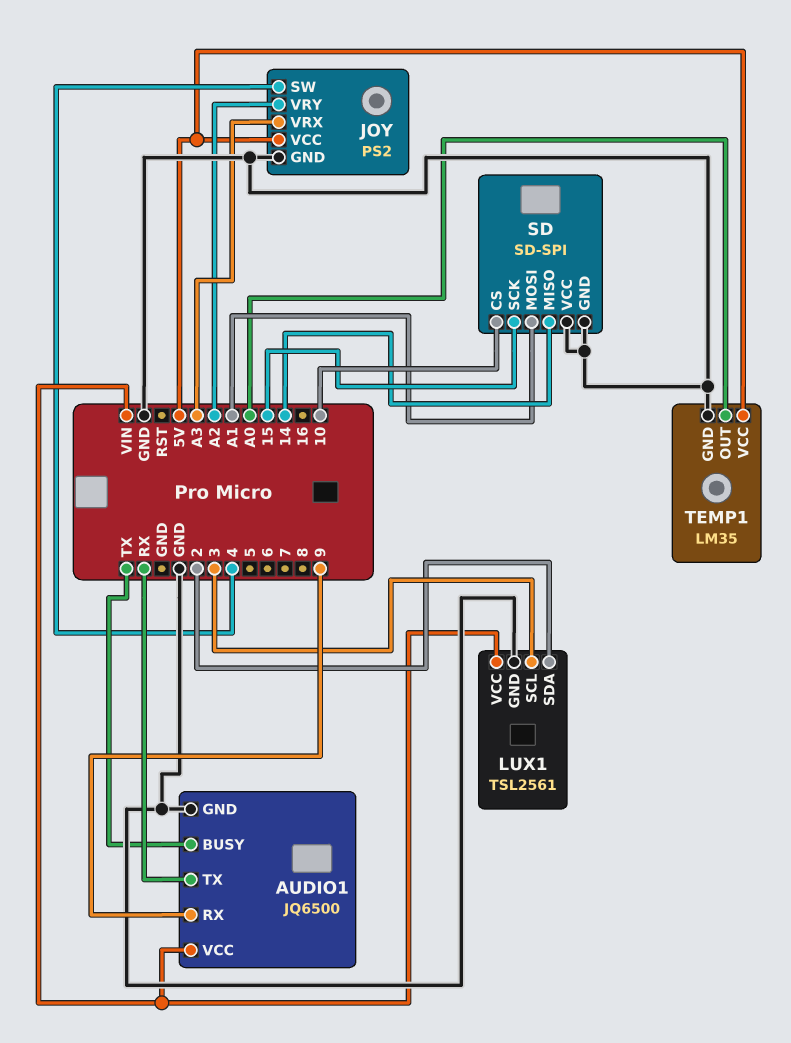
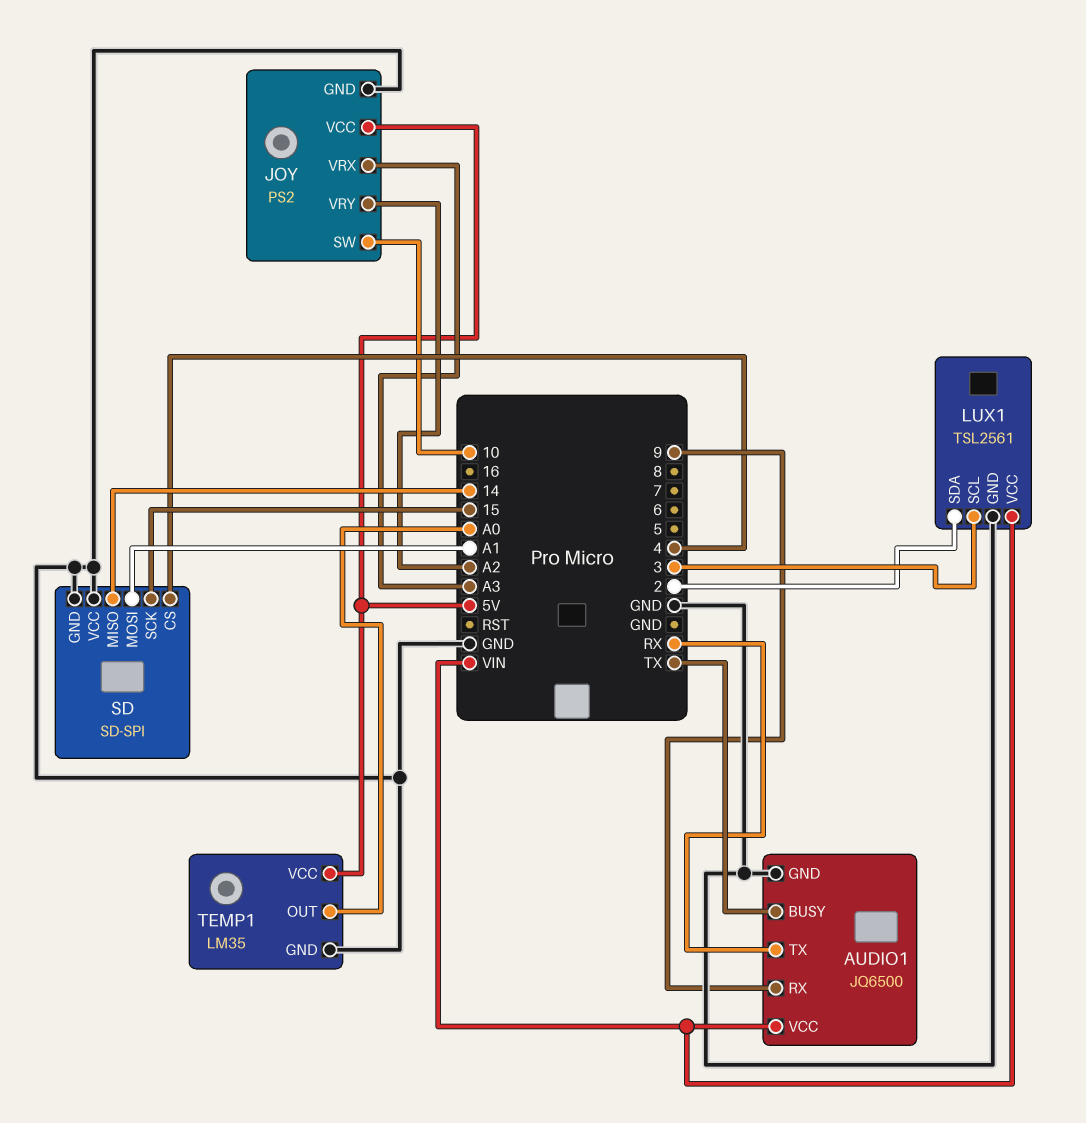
JOY pin SW: 4 -> 10
SD pin CS: 10 -> 4

